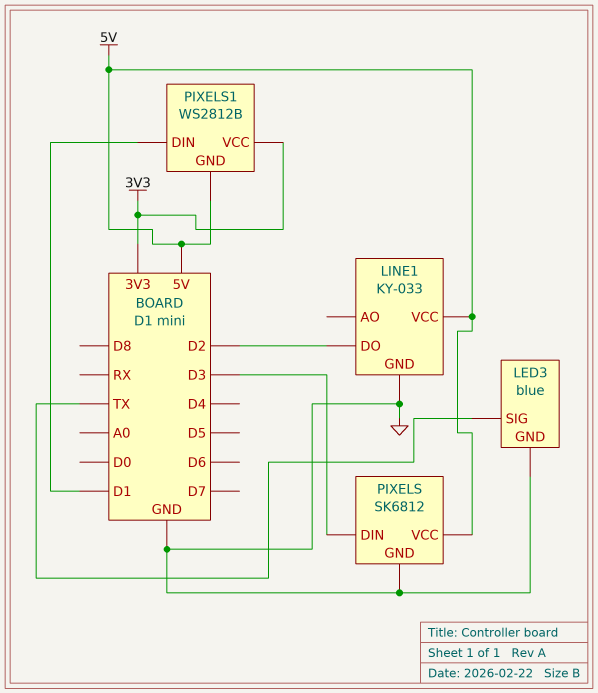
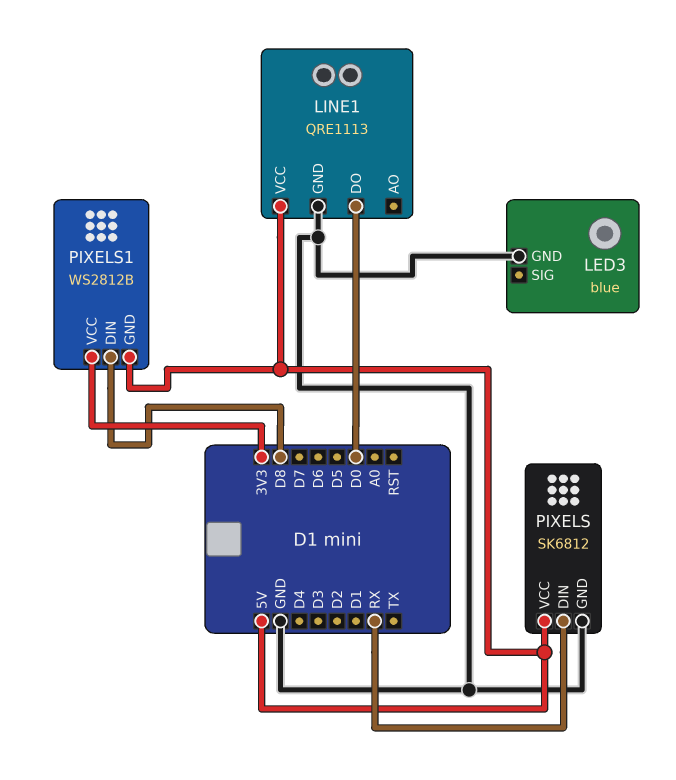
LED3 pin SIG: TX -> none
LINE1: KY-033 -> QRE1113
LINE1 pin DO: D2 -> D0
PIXELS pin DIN: D3 -> RX
PIXELS1 pin DIN: D1 -> D8

